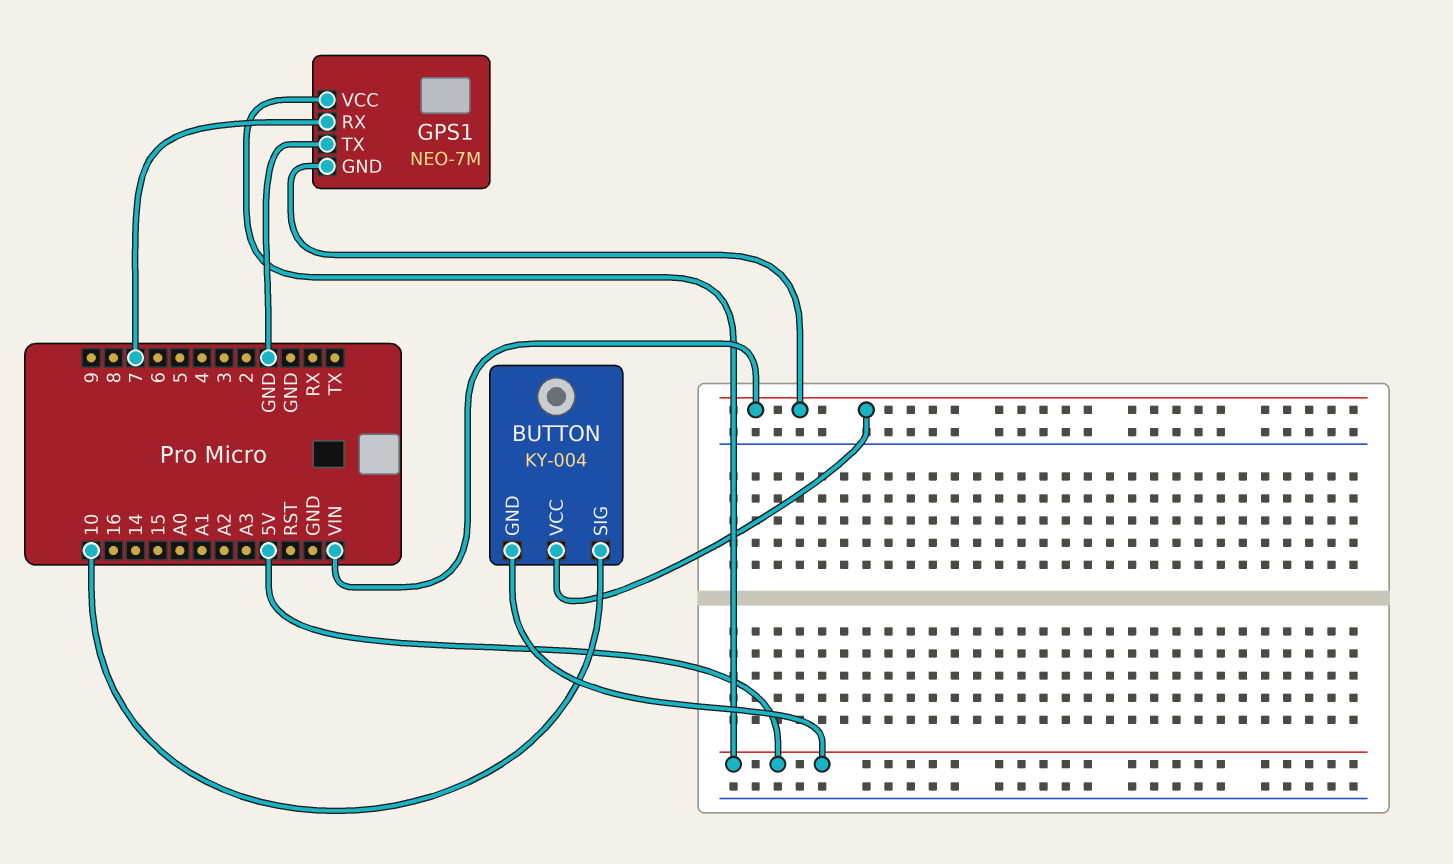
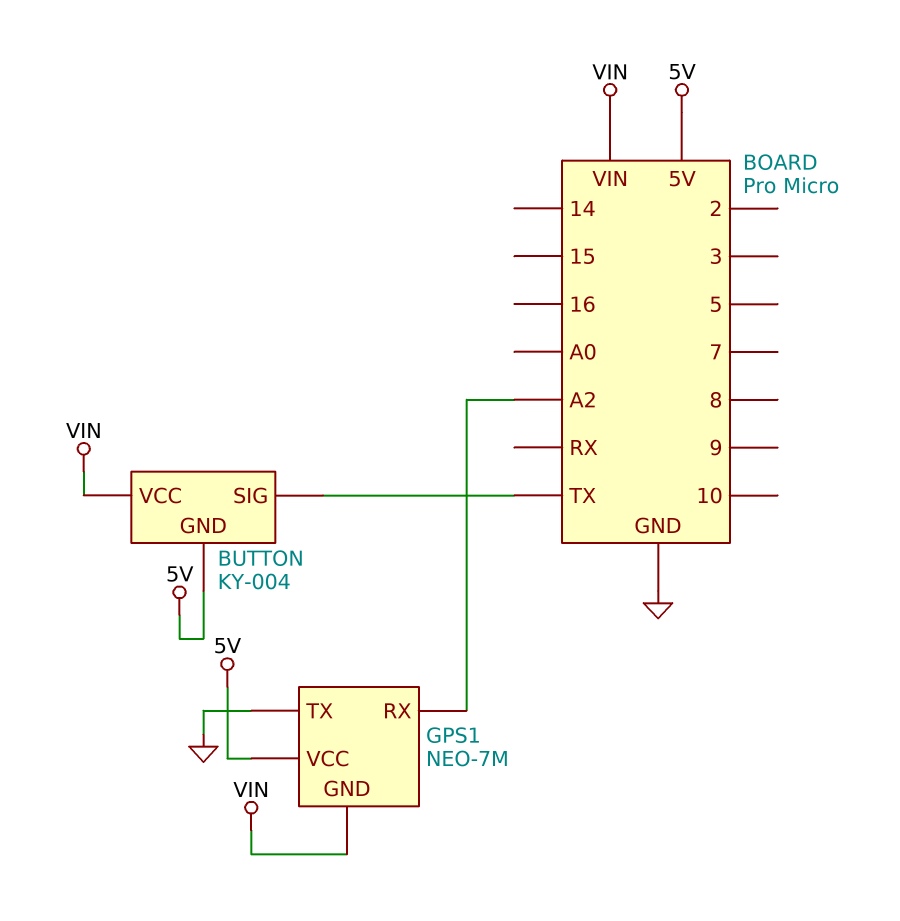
BUTTON pin SIG: 10 -> TX
GPS1 pin RX: 7 -> A2

